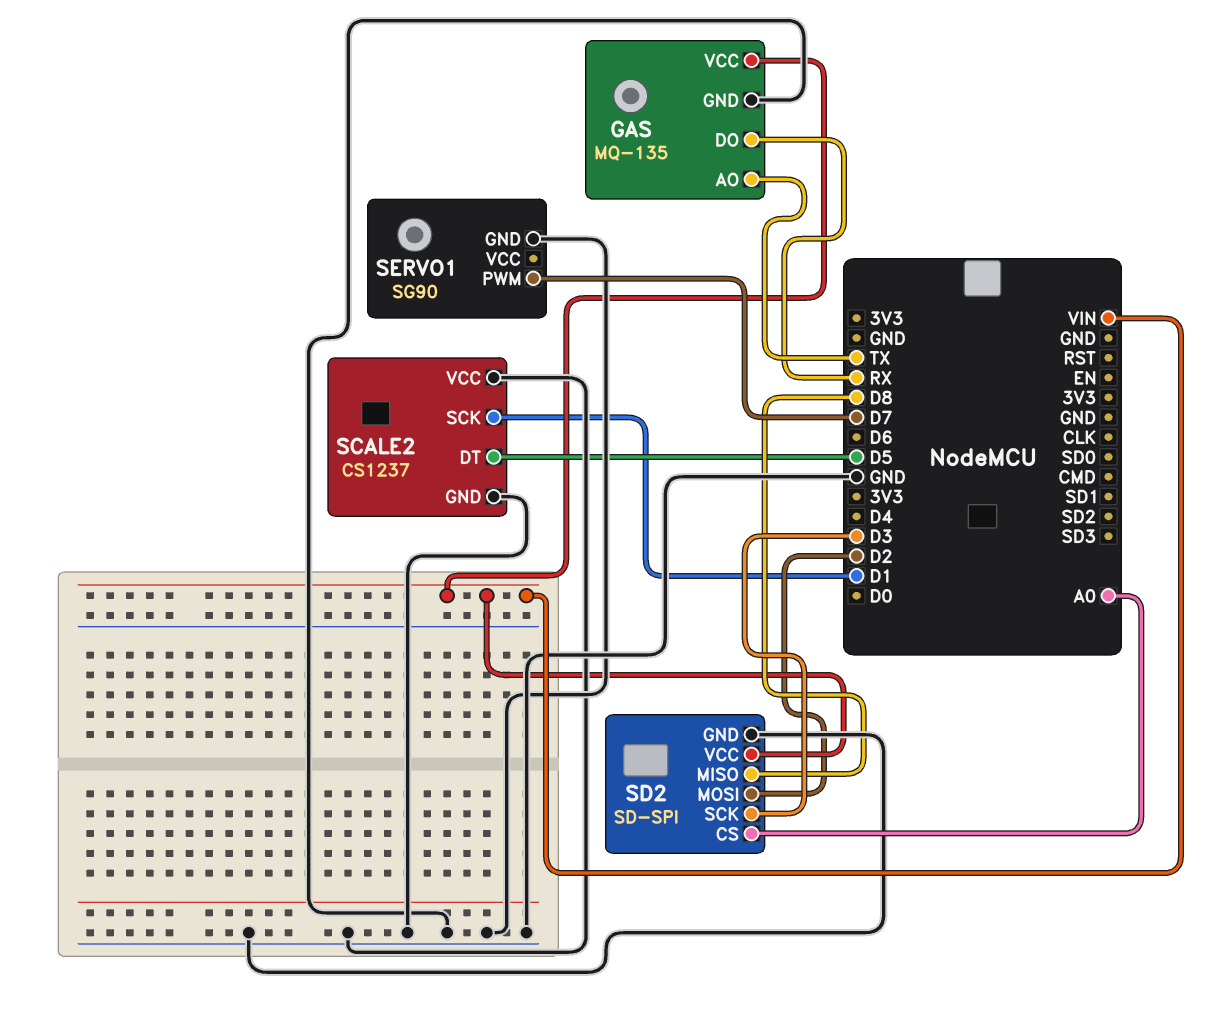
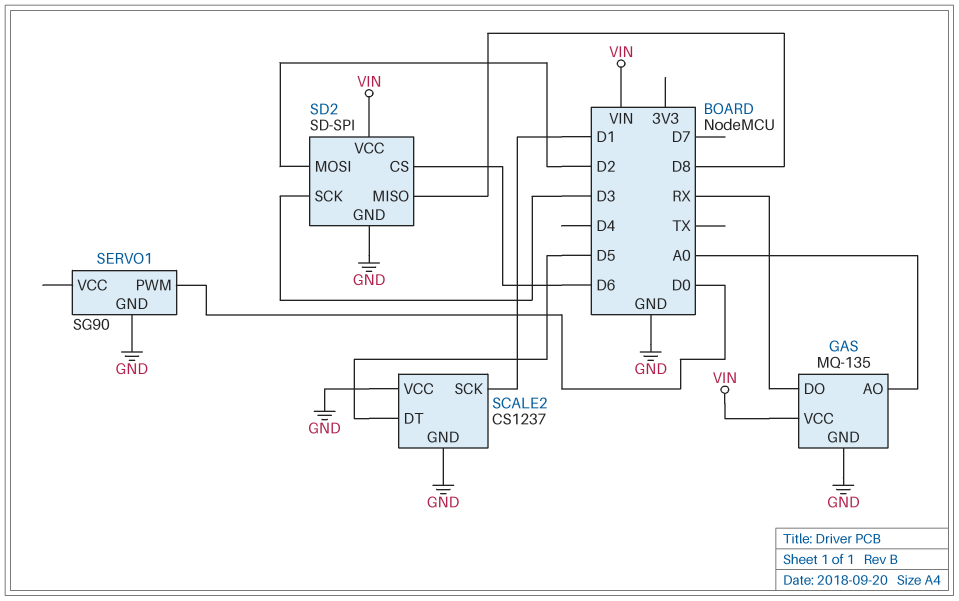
GAS pin AO: TX -> A0
SD2 pin CS: A0 -> D6
SERVO1 pin PWM: D7 -> D0

